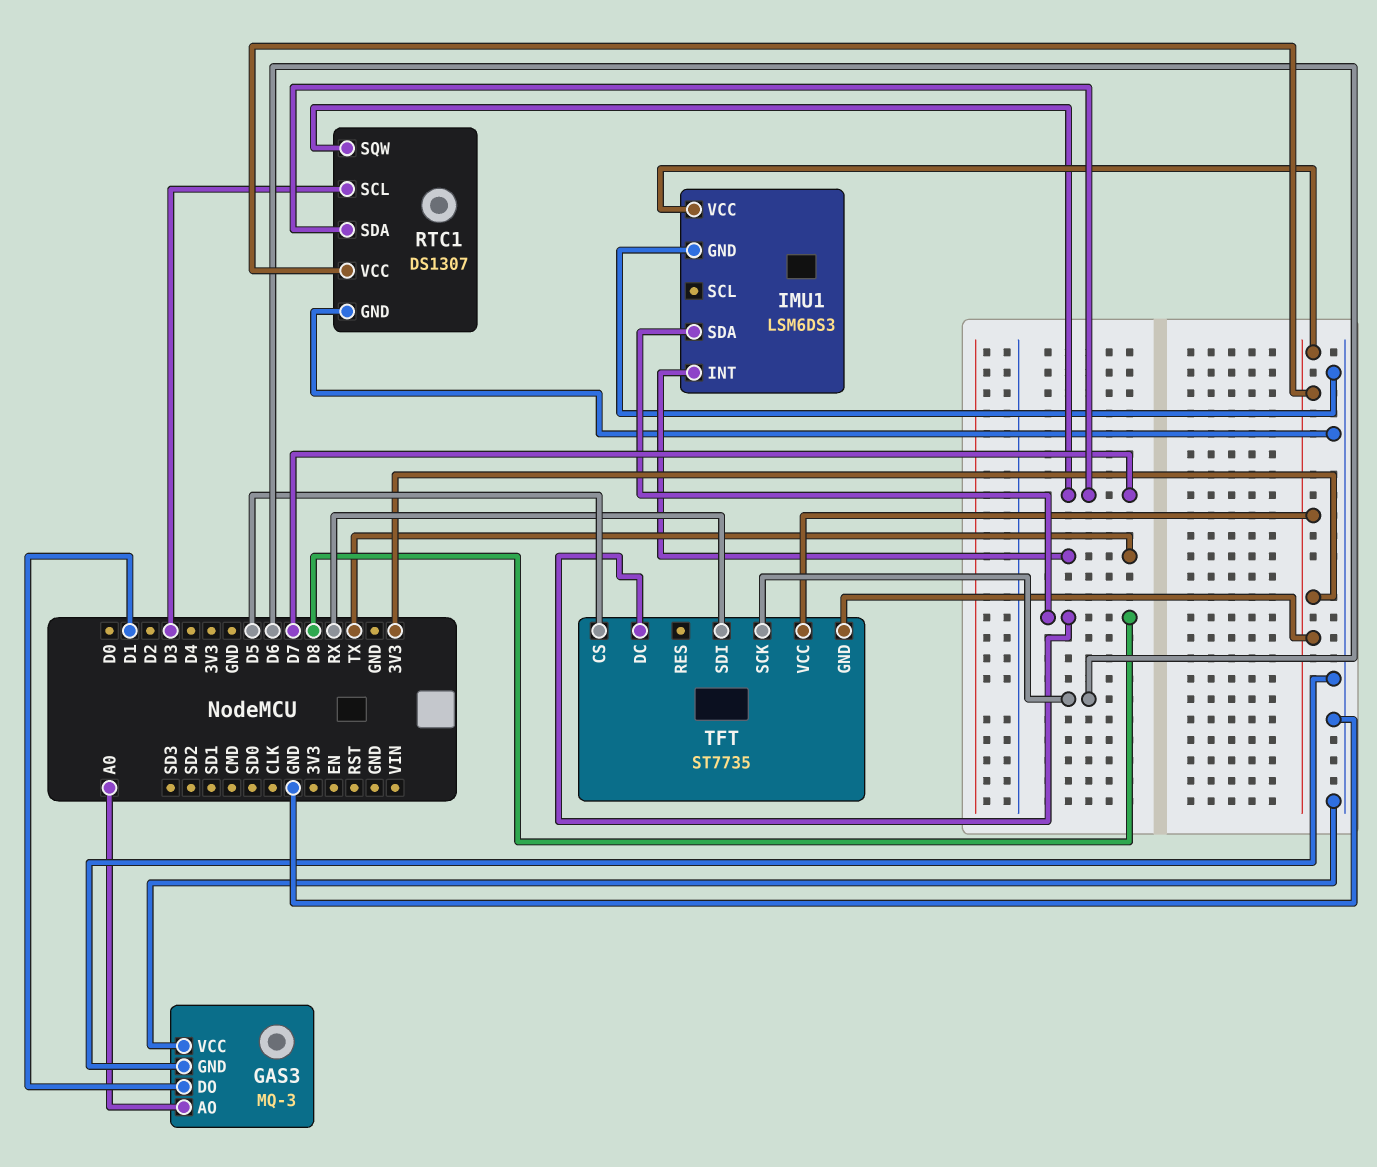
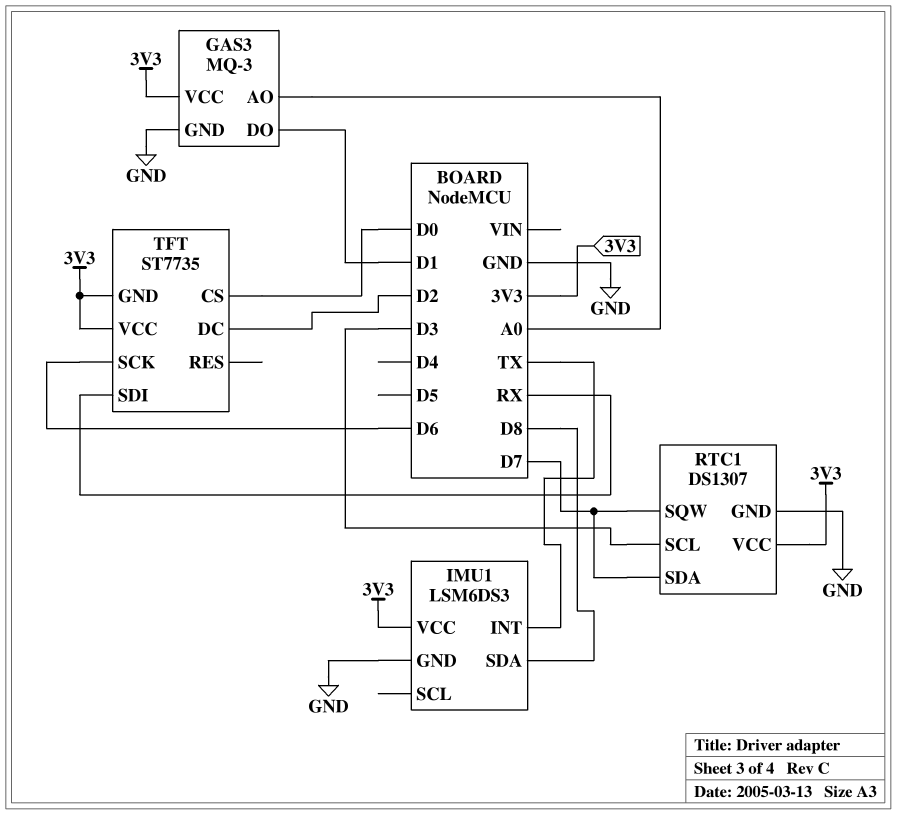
GAS3 pin VCC: GND -> 3V3
TFT pin CS: D5 -> D0
TFT pin DC: D8 -> D2

